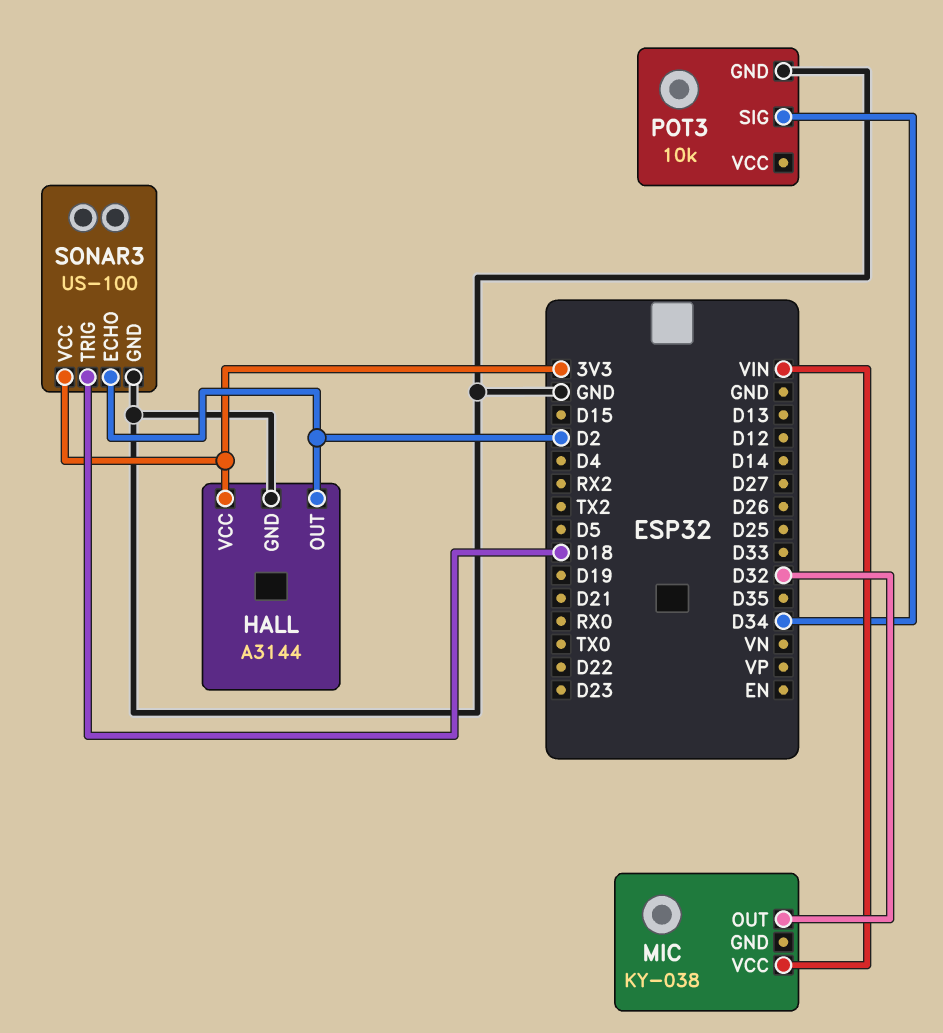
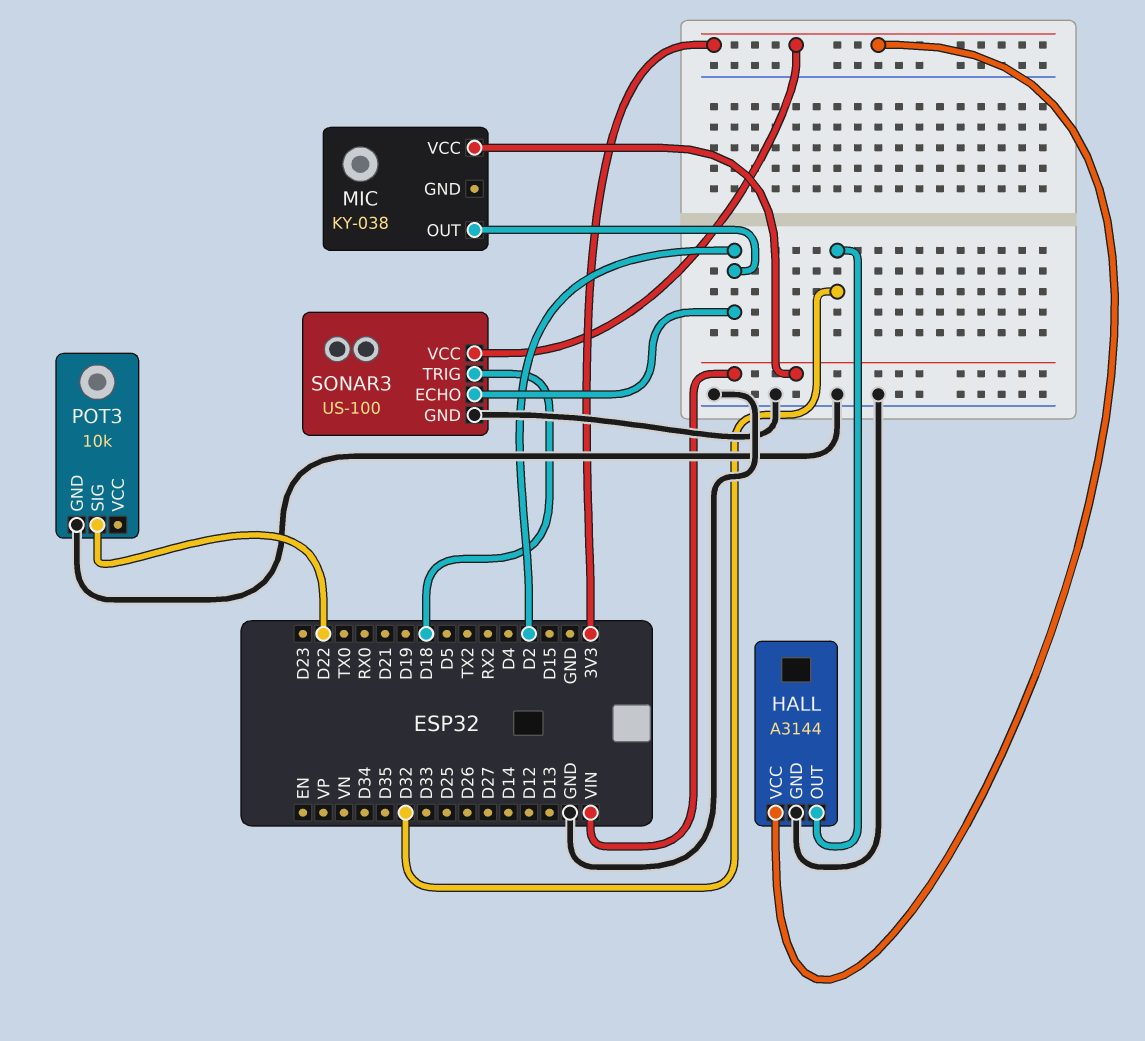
HALL pin OUT: D2 -> D32
MIC pin OUT: D32 -> D2
POT3 pin SIG: D34 -> D22

